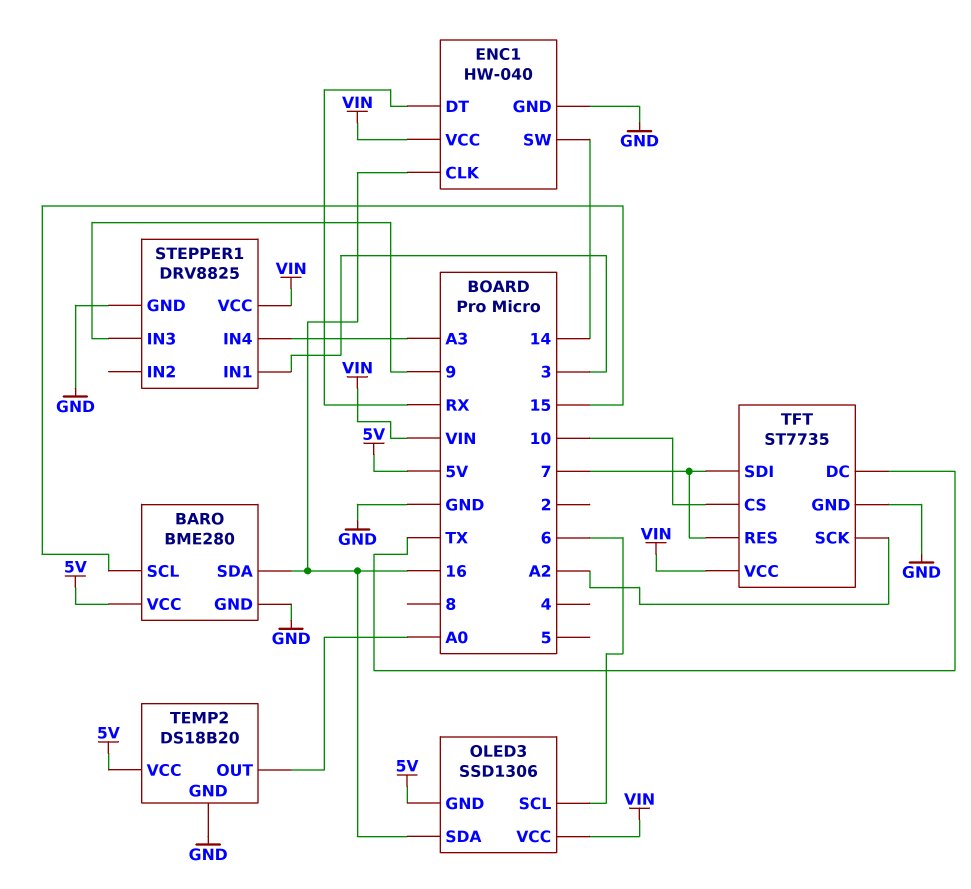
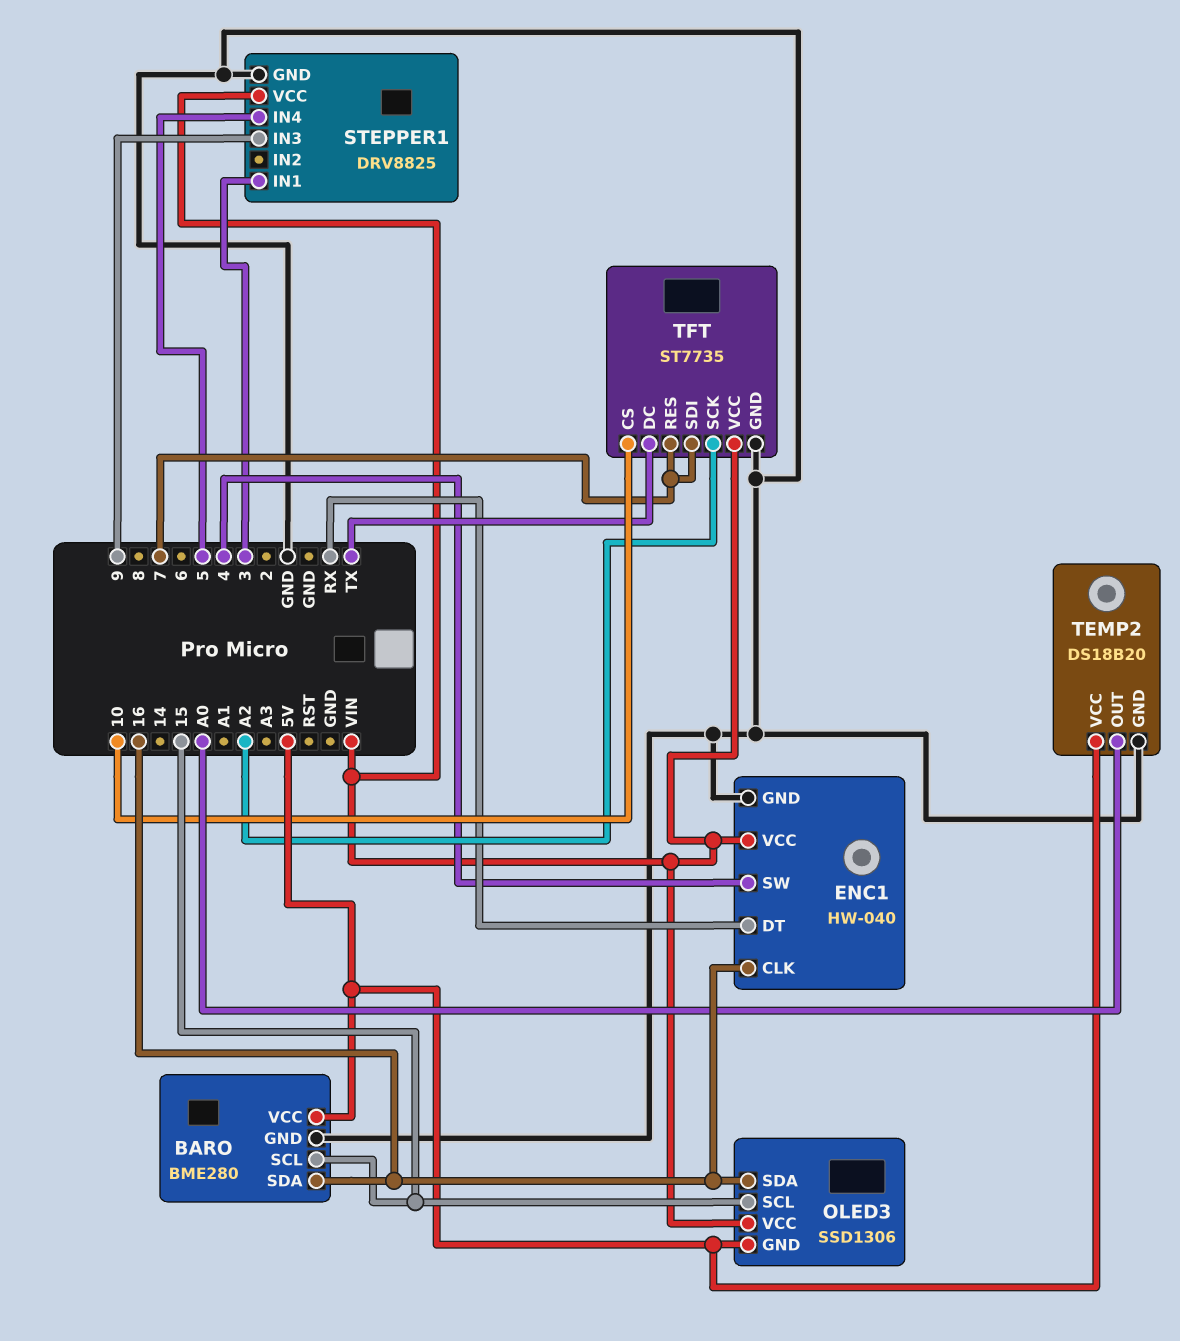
ENC1 pin SW: 14 -> 4
OLED3 pin SCL: 6 -> 15
STEPPER1 pin IN4: A3 -> 5

